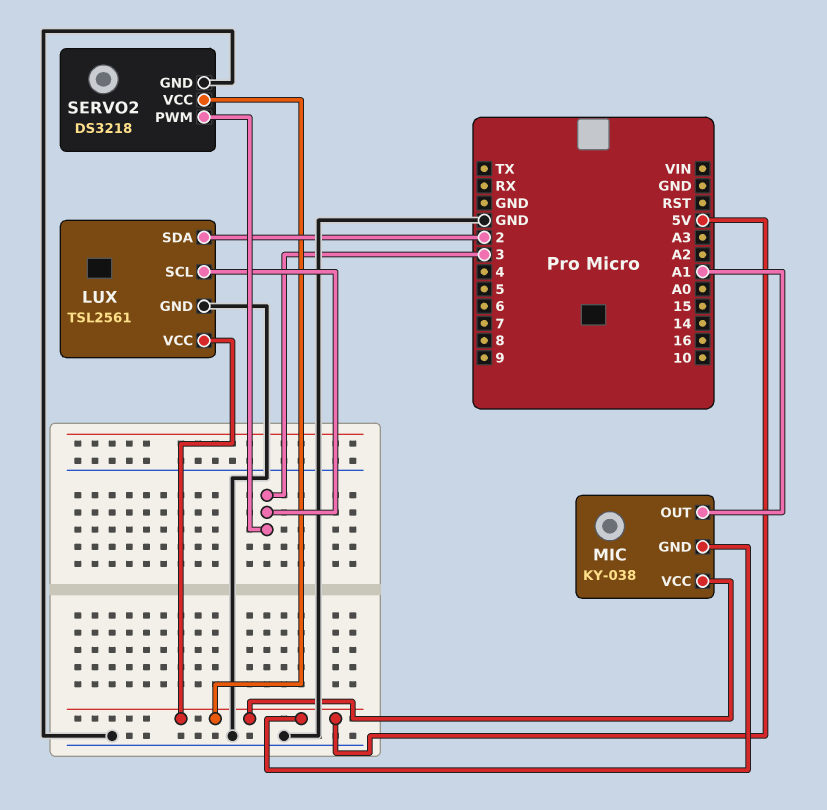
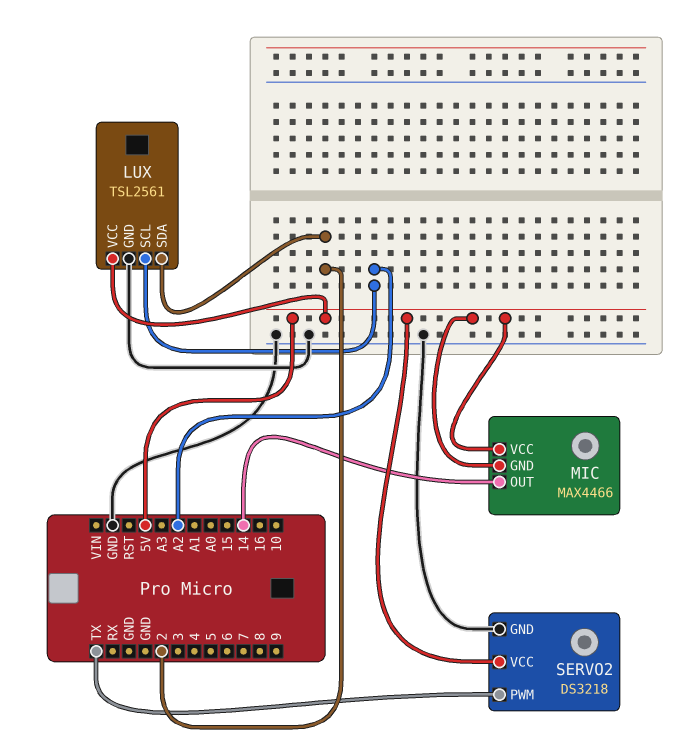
LUX pin SCL: 3 -> A2
MIC: KY-038 -> MAX4466
MIC pin OUT: A1 -> 14
SERVO2 pin PWM: 3 -> TX

